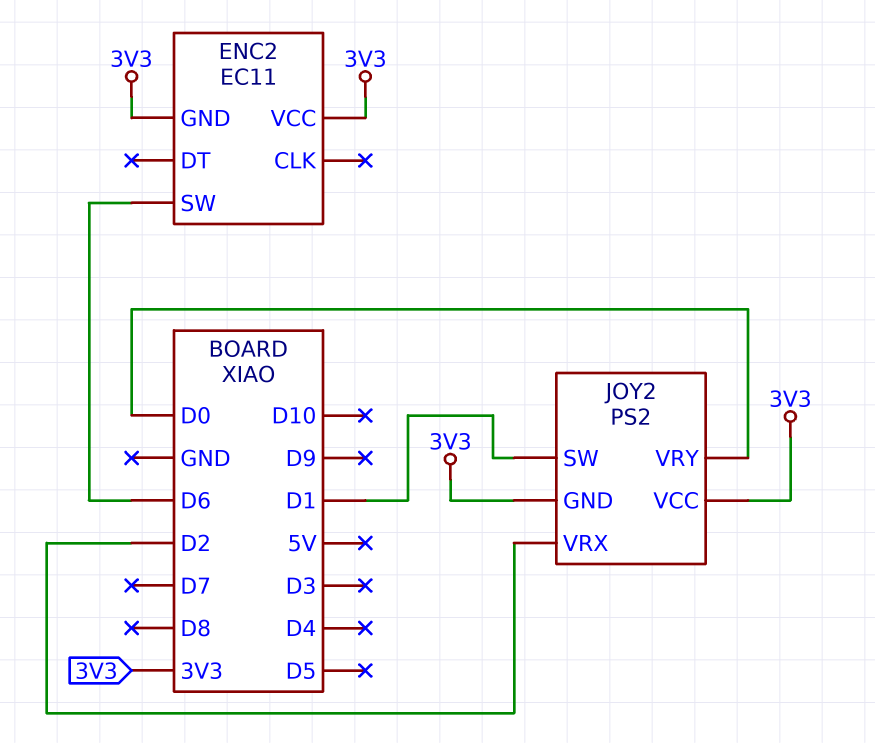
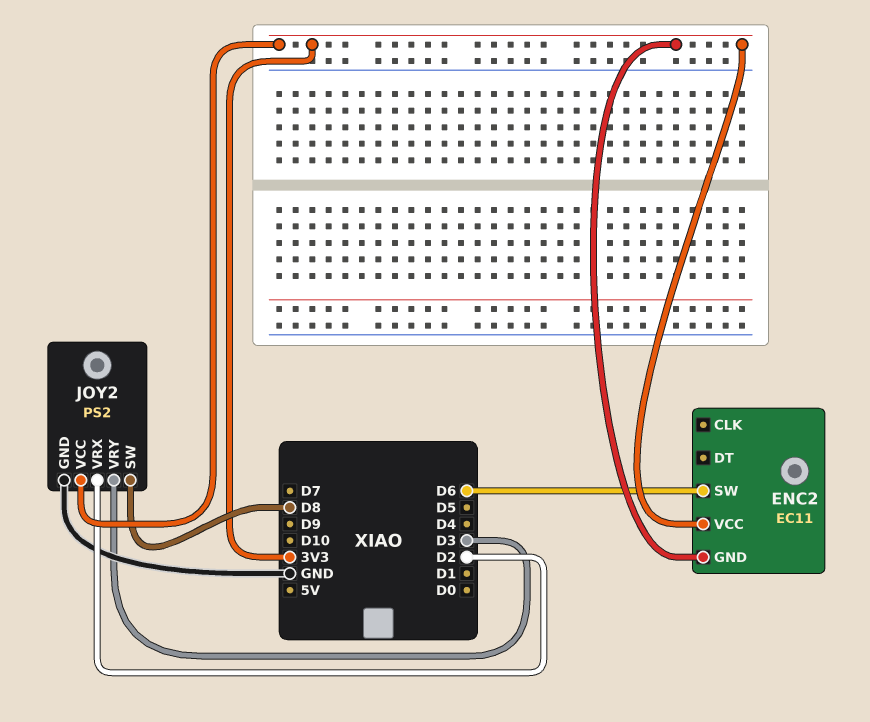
JOY2 pin GND: 3V3 -> GND
JOY2 pin SW: D1 -> D8
JOY2 pin VRY: D0 -> D3

